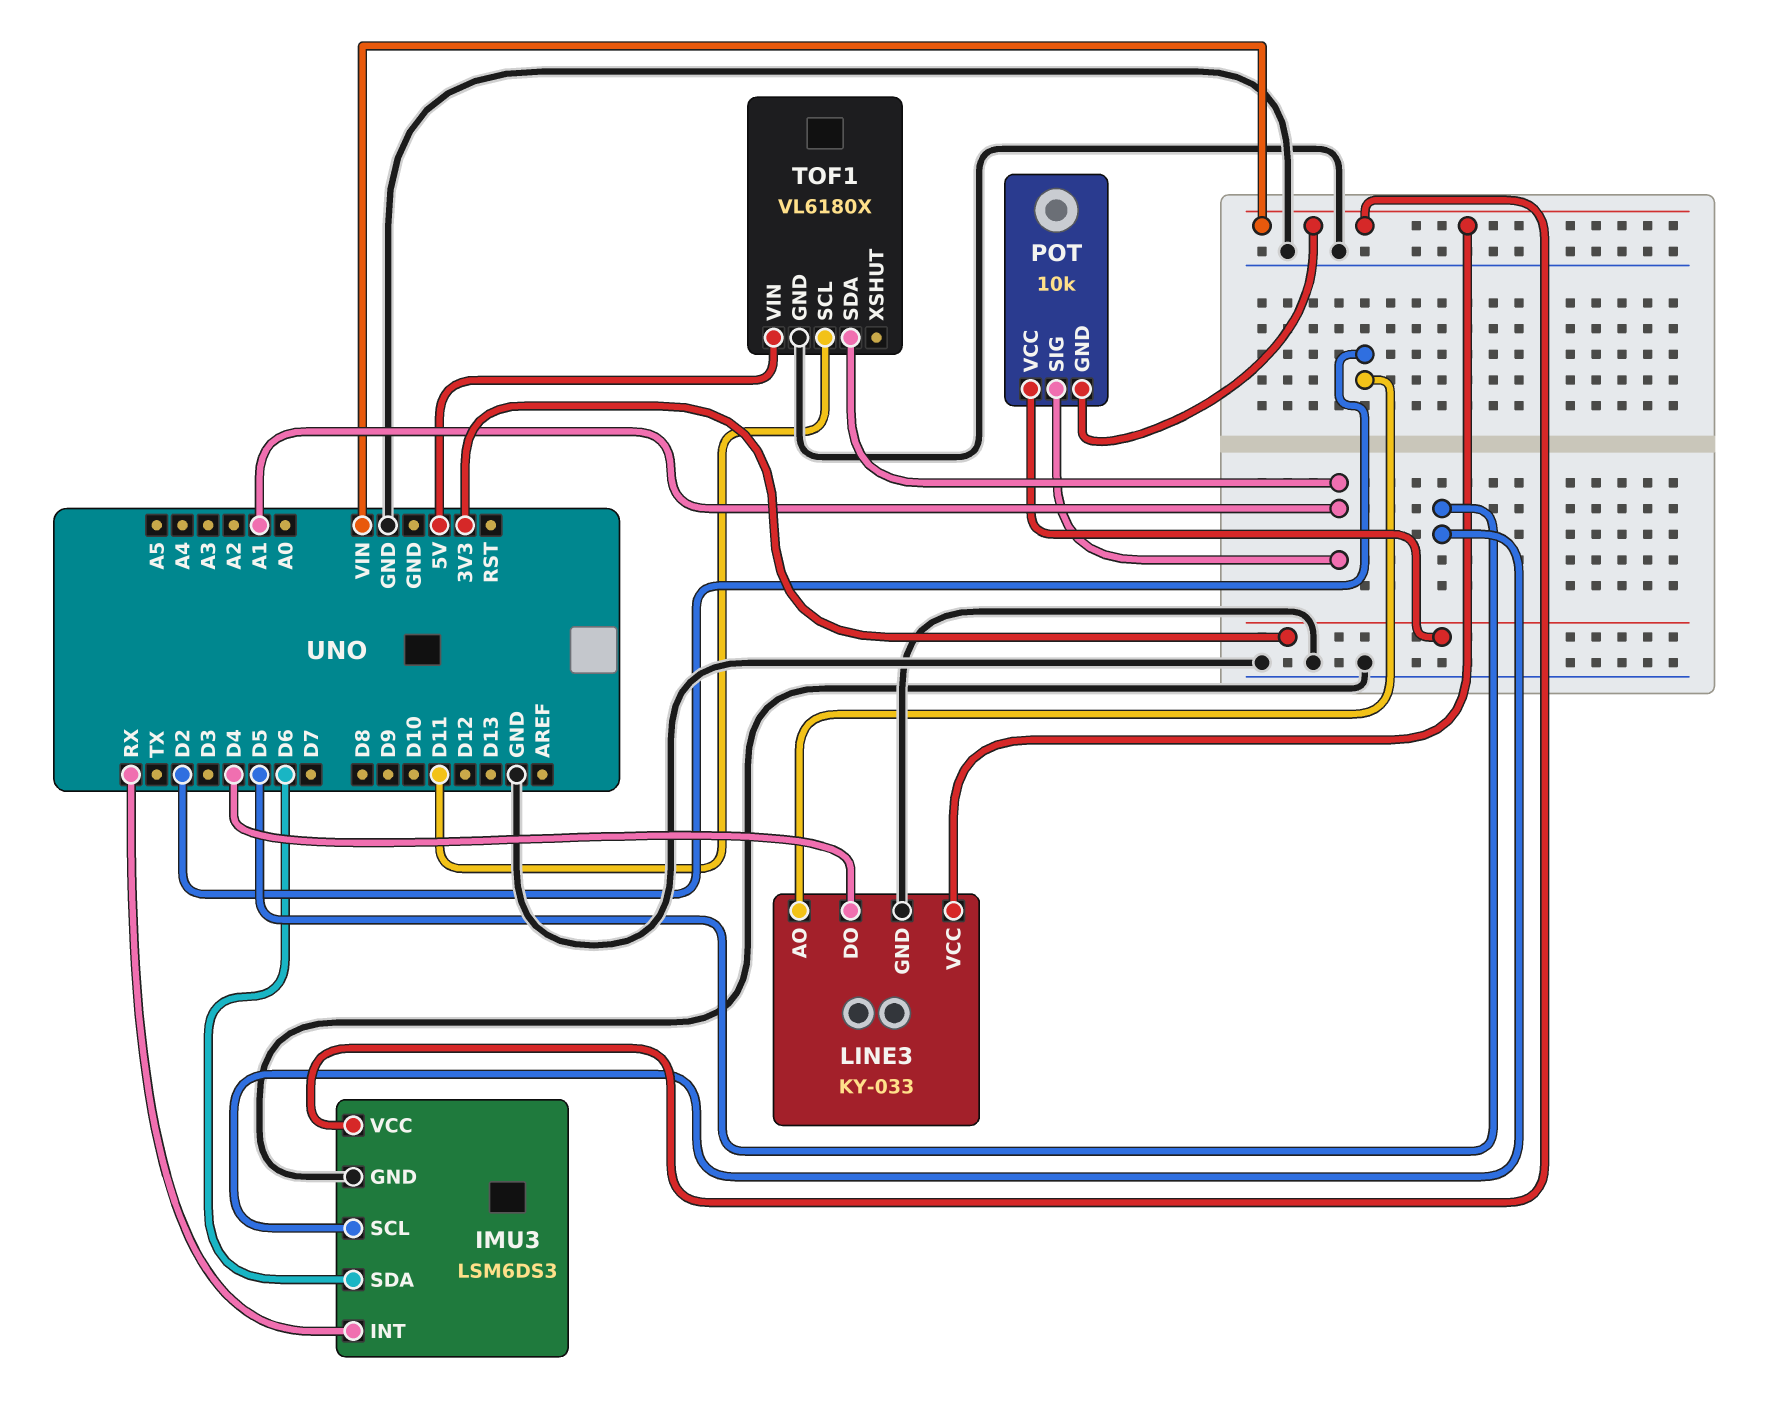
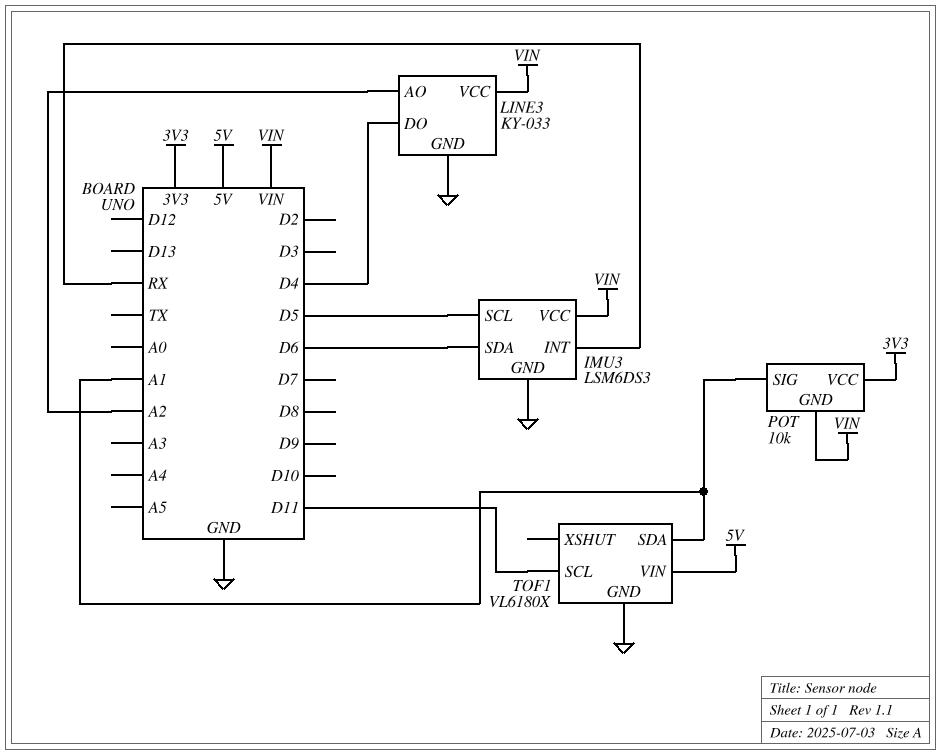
LINE3 pin AO: D2 -> A2

